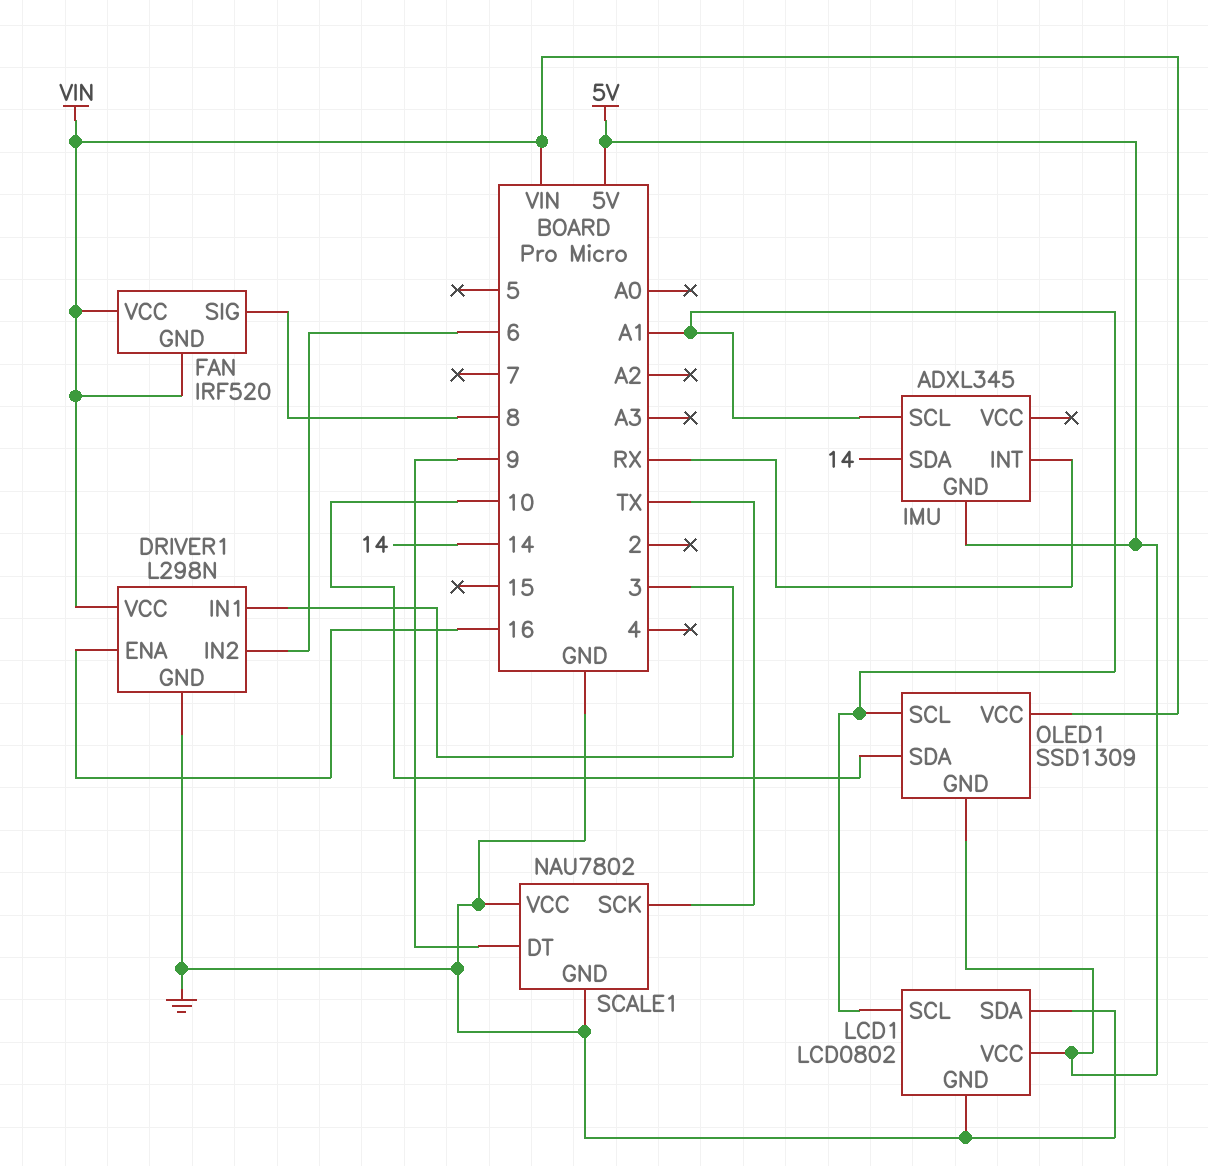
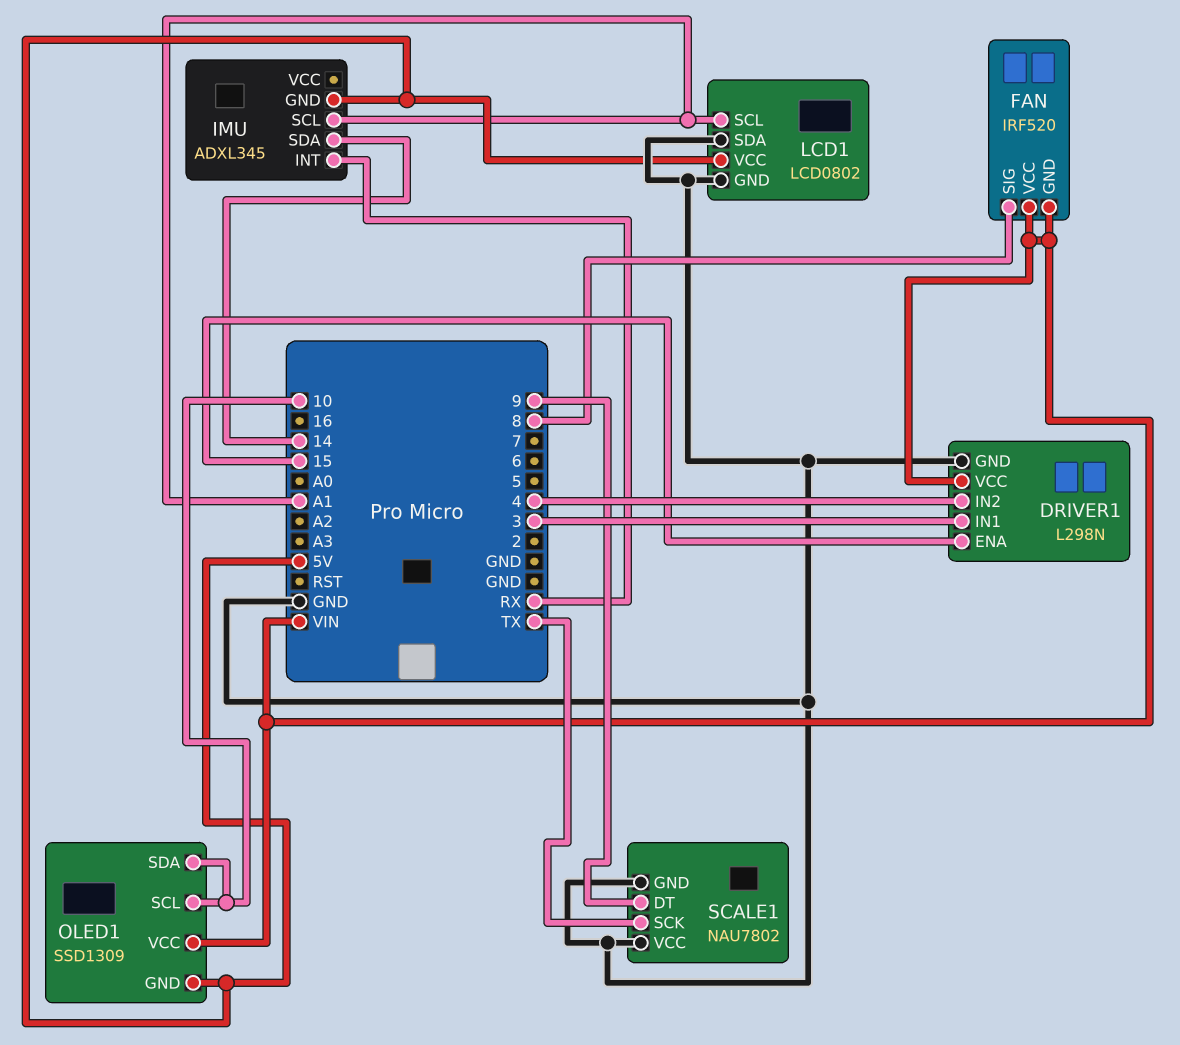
DRIVER1 pin ENA: 16 -> 15
DRIVER1 pin IN2: 6 -> 4
OLED1 pin SCL: A1 -> 10

